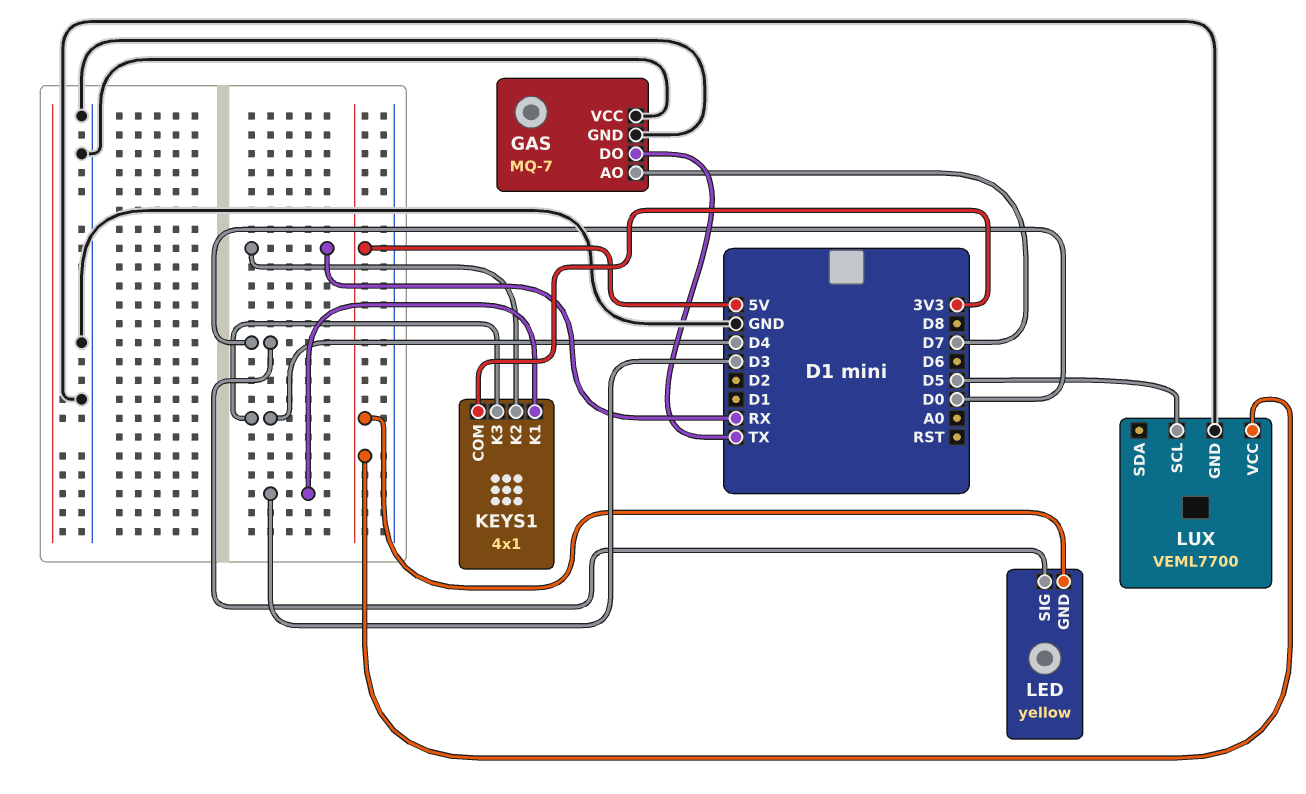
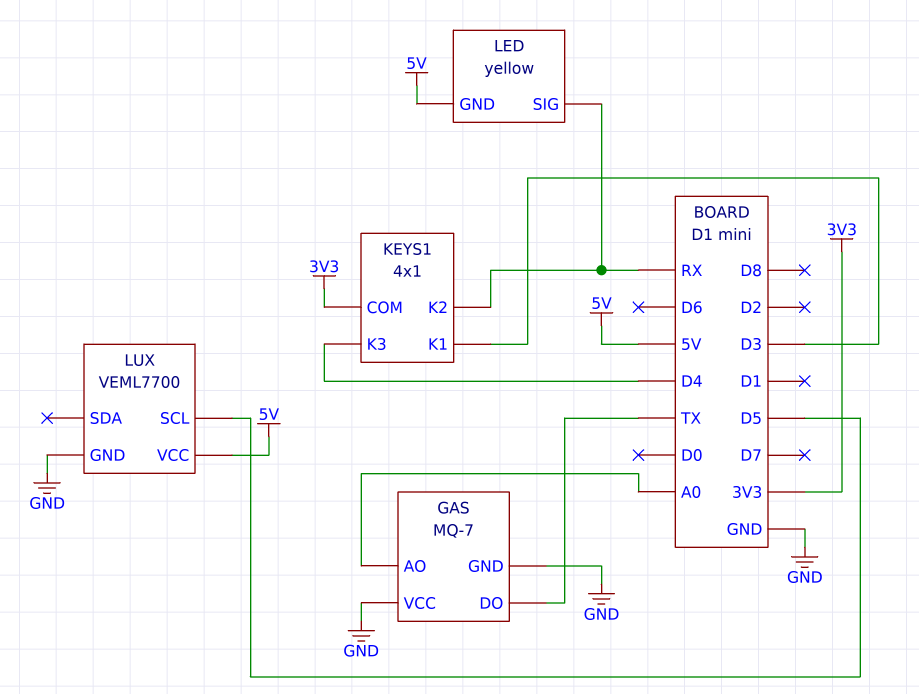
GAS pin AO: D7 -> A0
LED pin SIG: D0 -> RX

